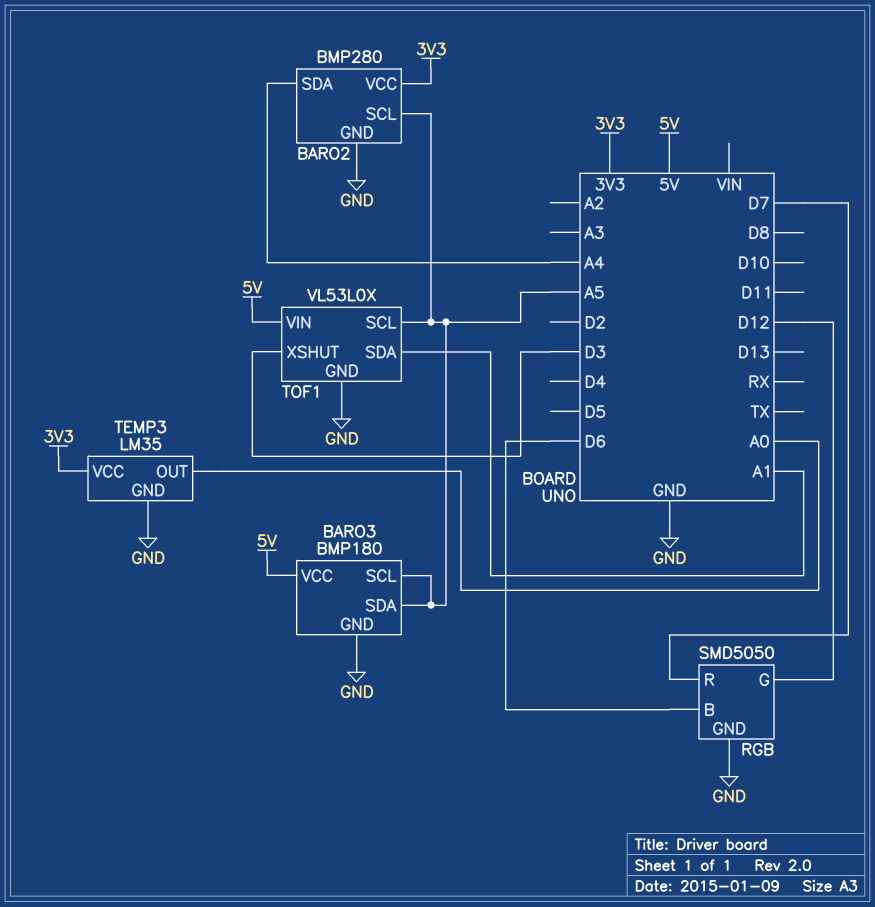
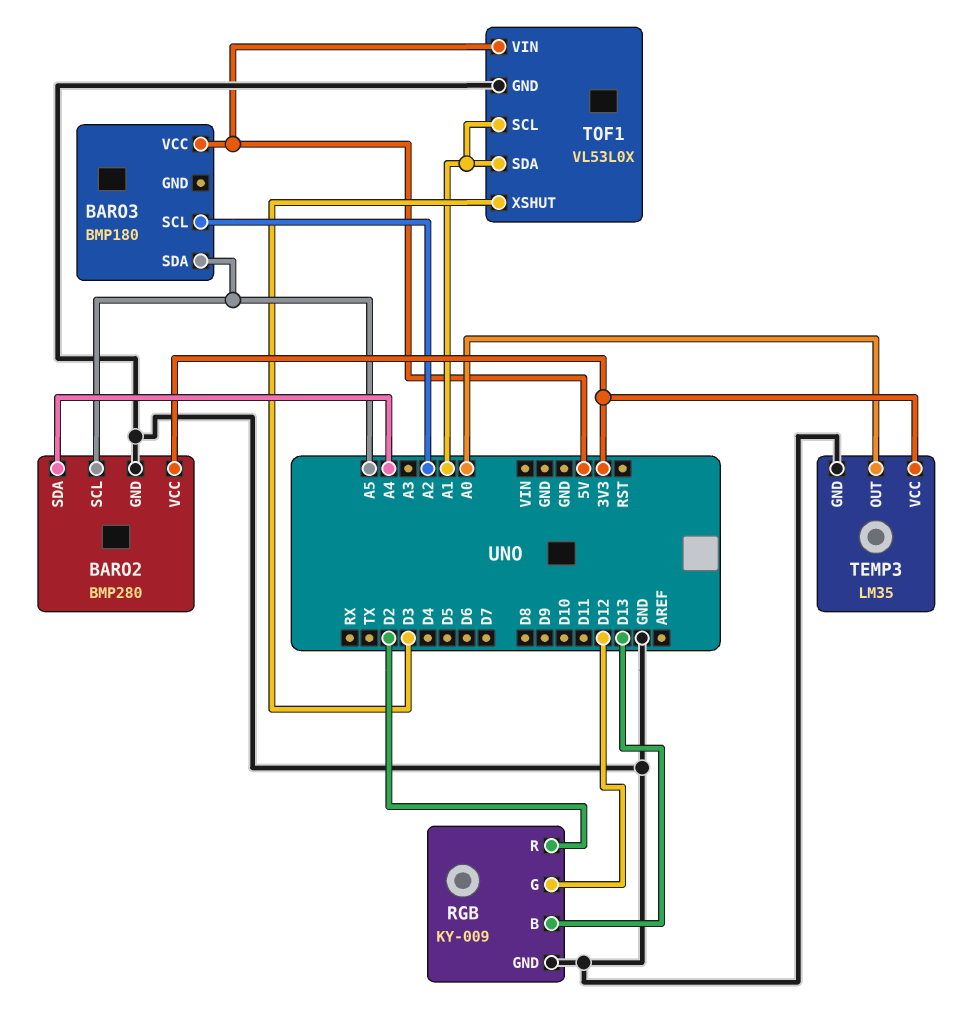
BARO3 pin GND: GND -> none
BARO3 pin SCL: A5 -> A2
RGB: SMD5050 -> KY-009
RGB pin B: D6 -> D13
RGB pin R: D7 -> D2
TOF1 pin SCL: A5 -> A1

